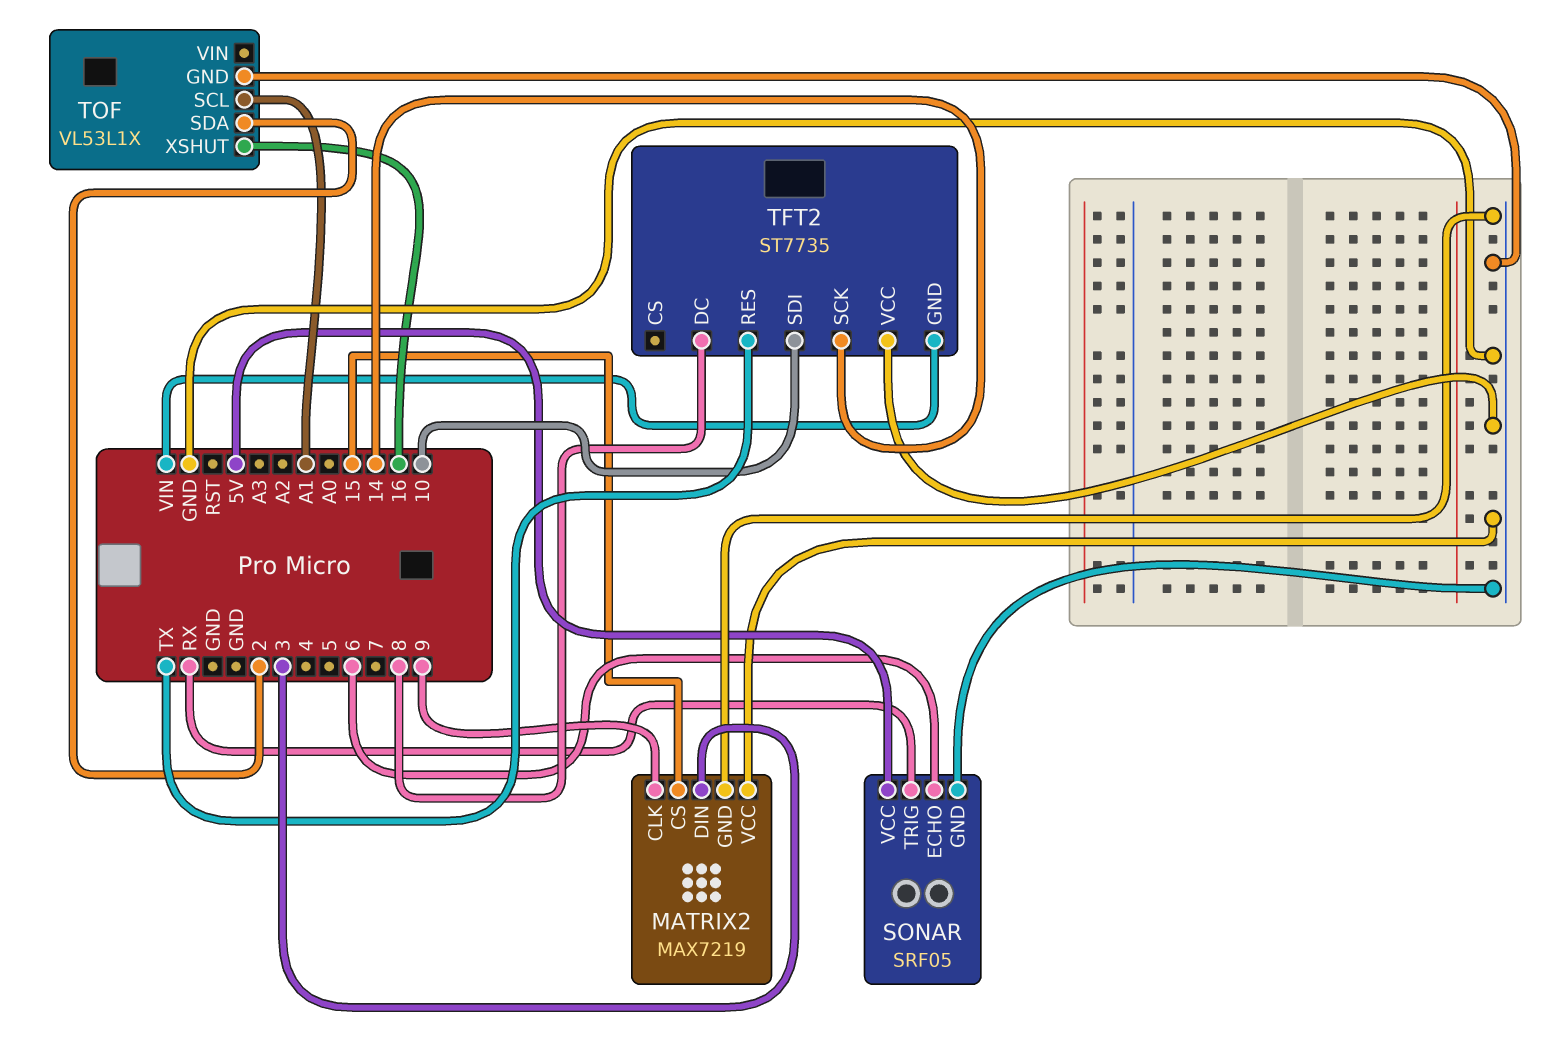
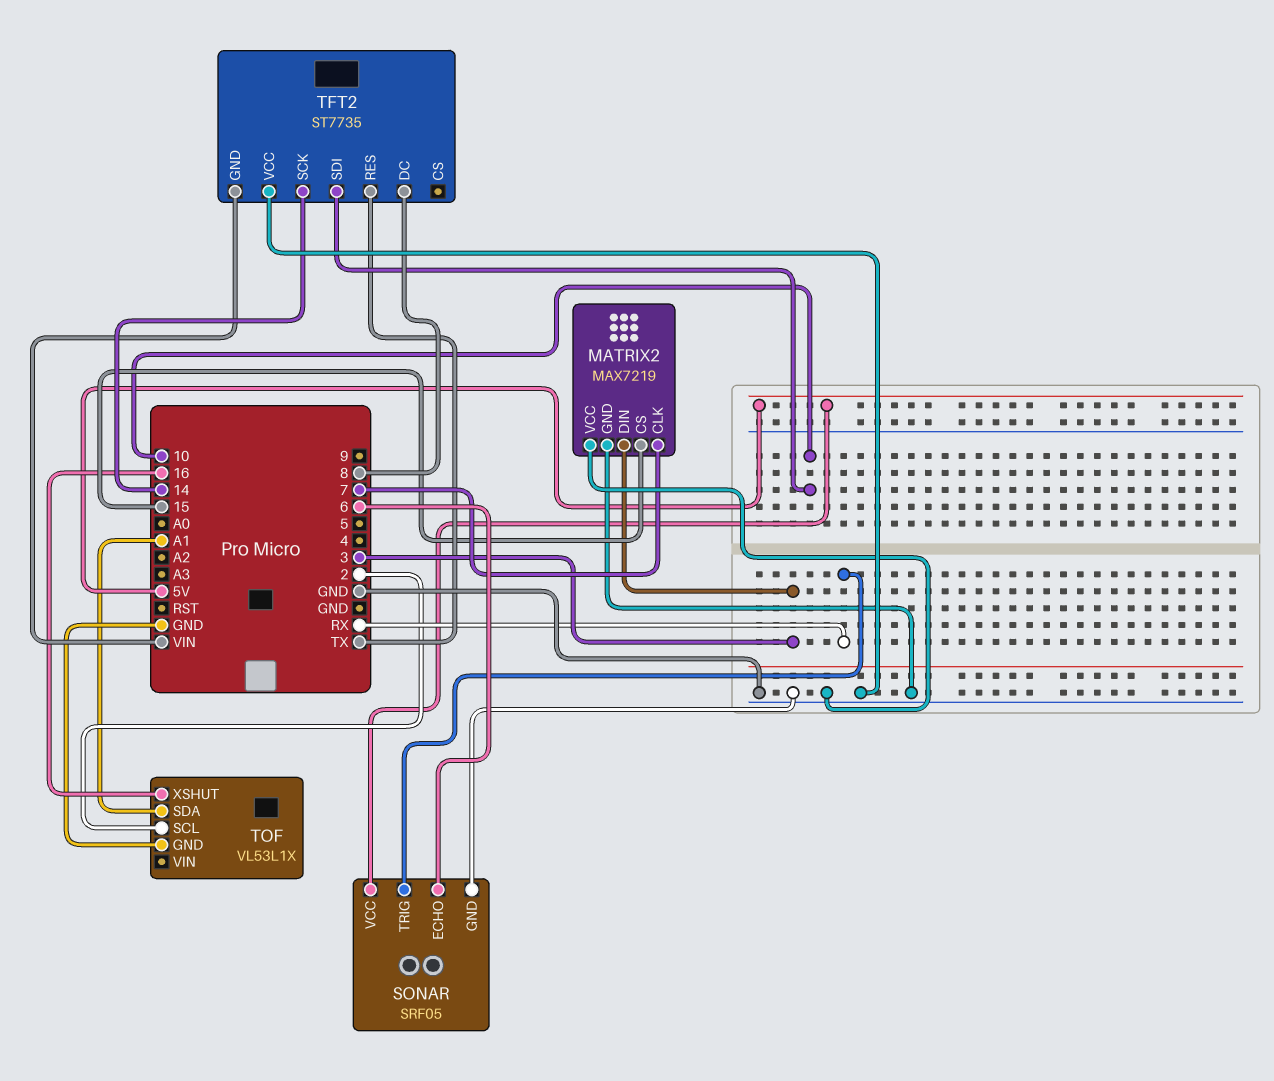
MATRIX2 pin CLK: 9 -> 7
TOF pin SCL: A1 -> 2
TOF pin SDA: 2 -> A1

